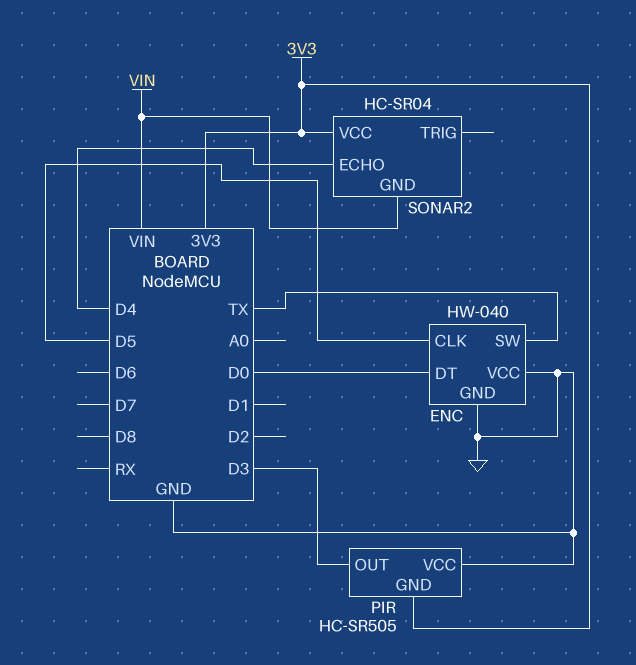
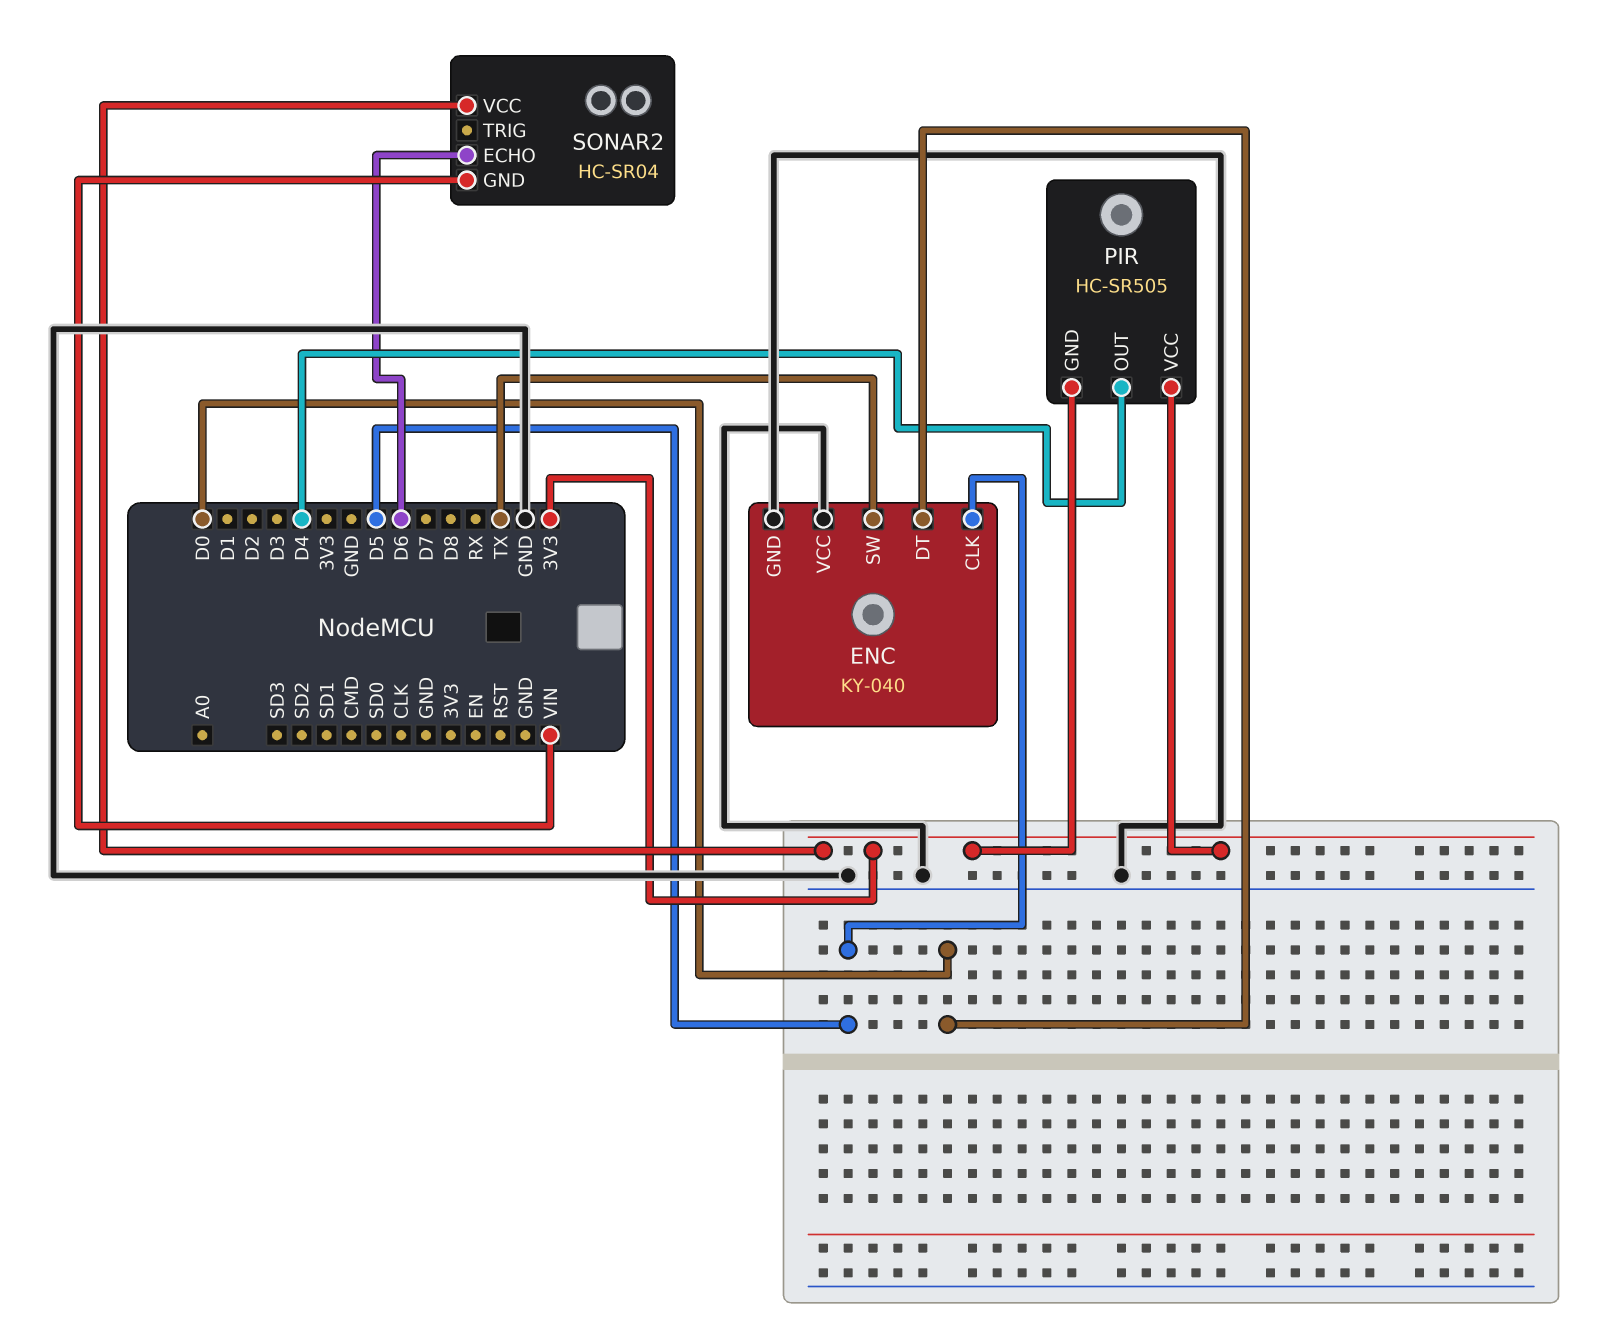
ENC: HW-040 -> KY-040
PIR pin OUT: D3 -> D4
PIR pin VCC: GND -> 3V3
SONAR2 pin ECHO: D4 -> D6

